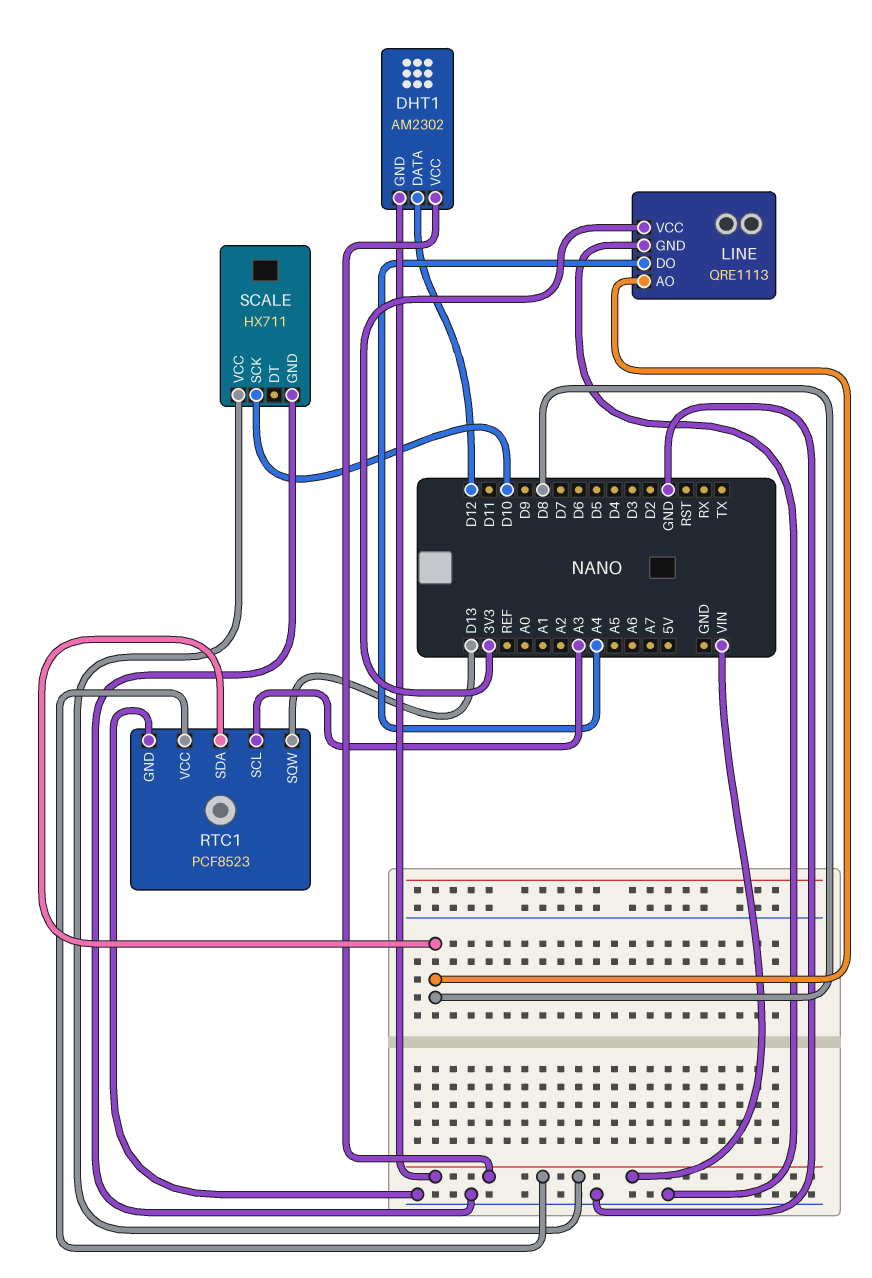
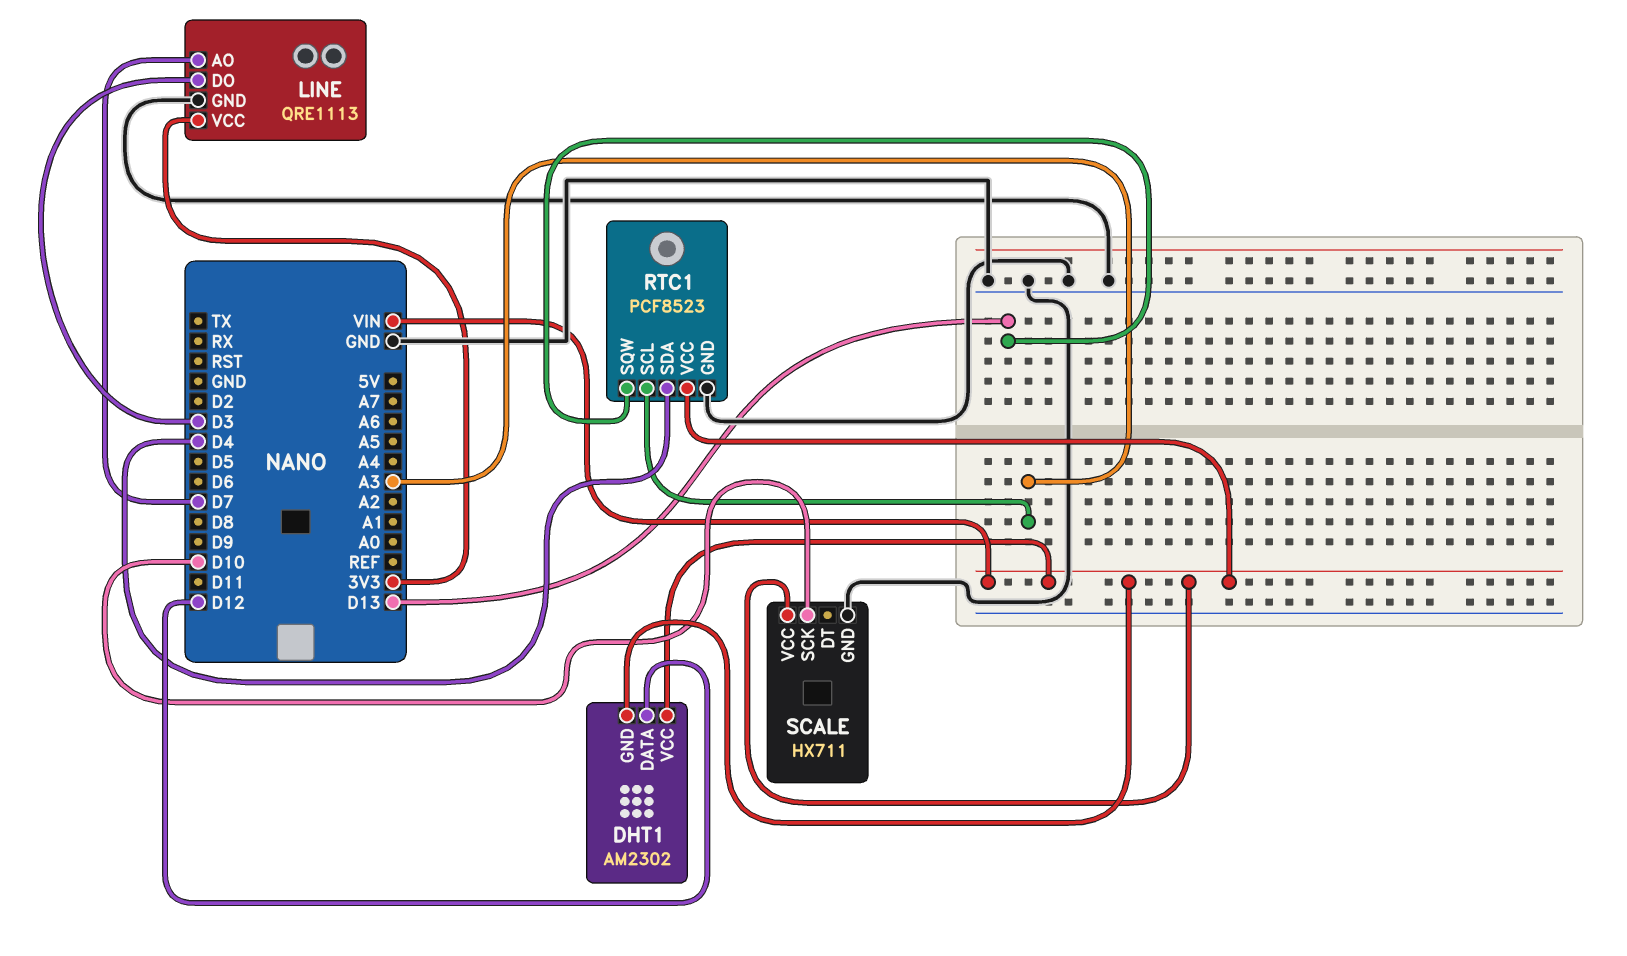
LINE pin AO: D8 -> D7
LINE pin DO: A4 -> D3
RTC1 pin SDA: D8 -> D4

